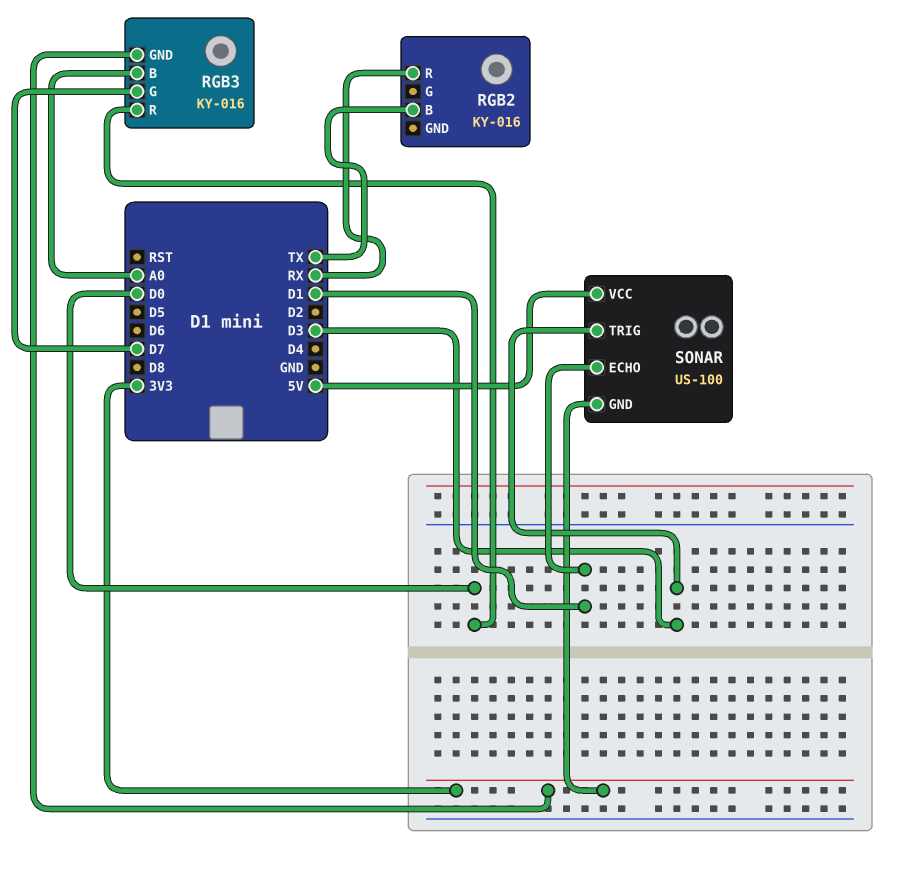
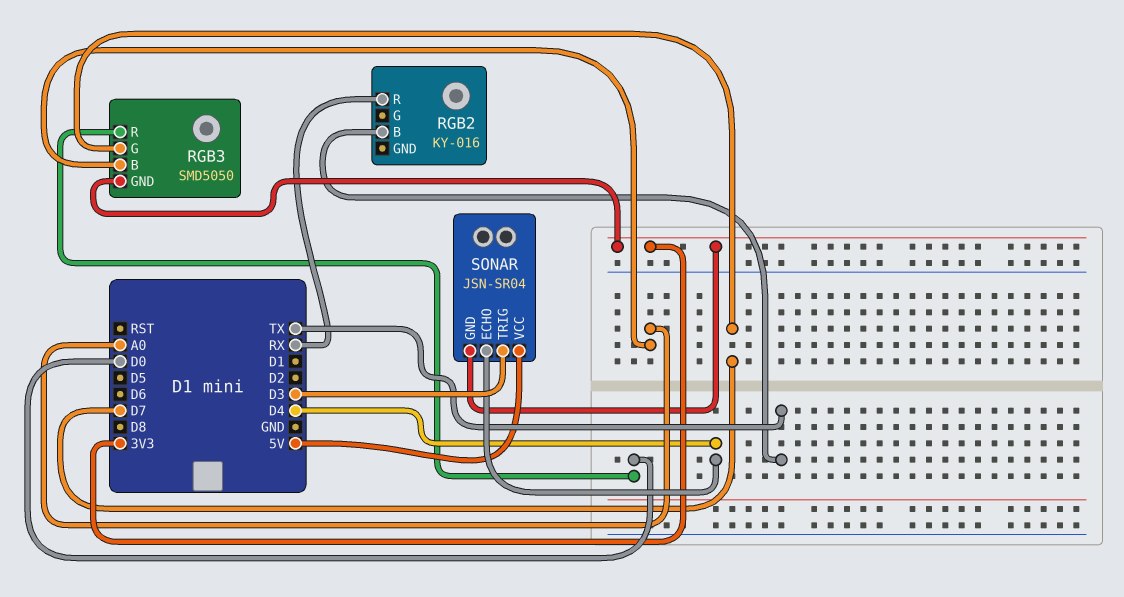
RGB3: KY-016 -> SMD5050
SONAR: US-100 -> JSN-SR04
SONAR pin ECHO: D1 -> D4

